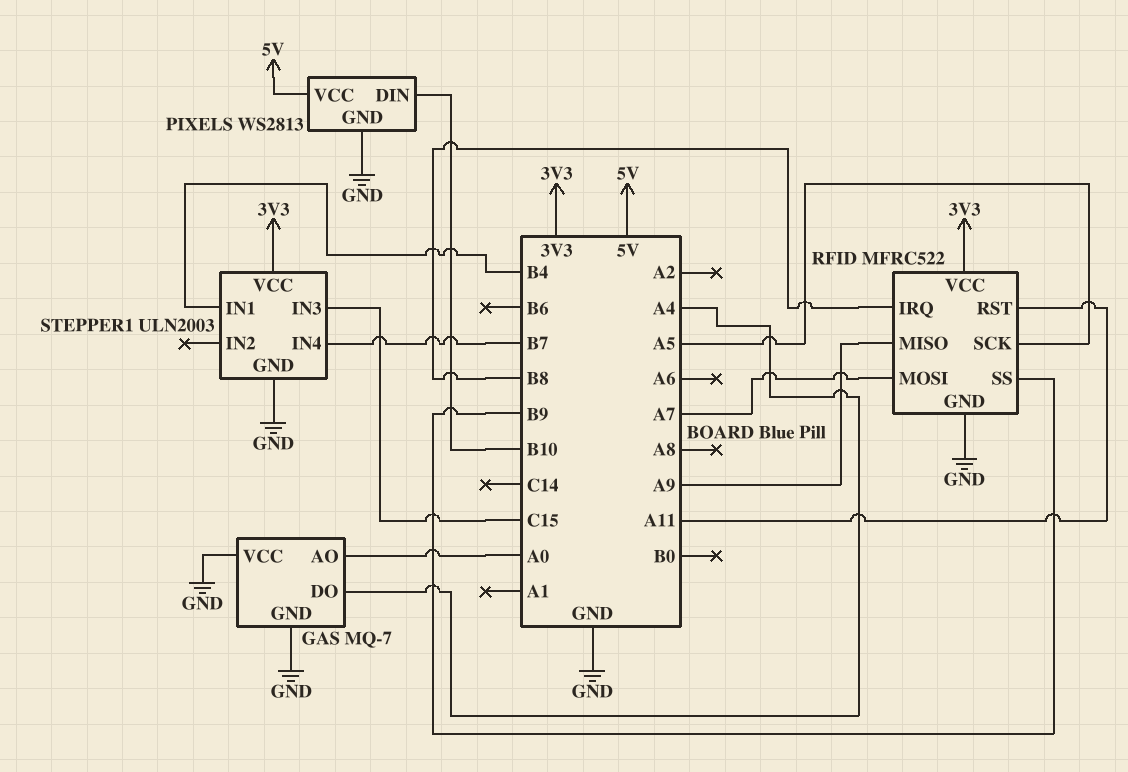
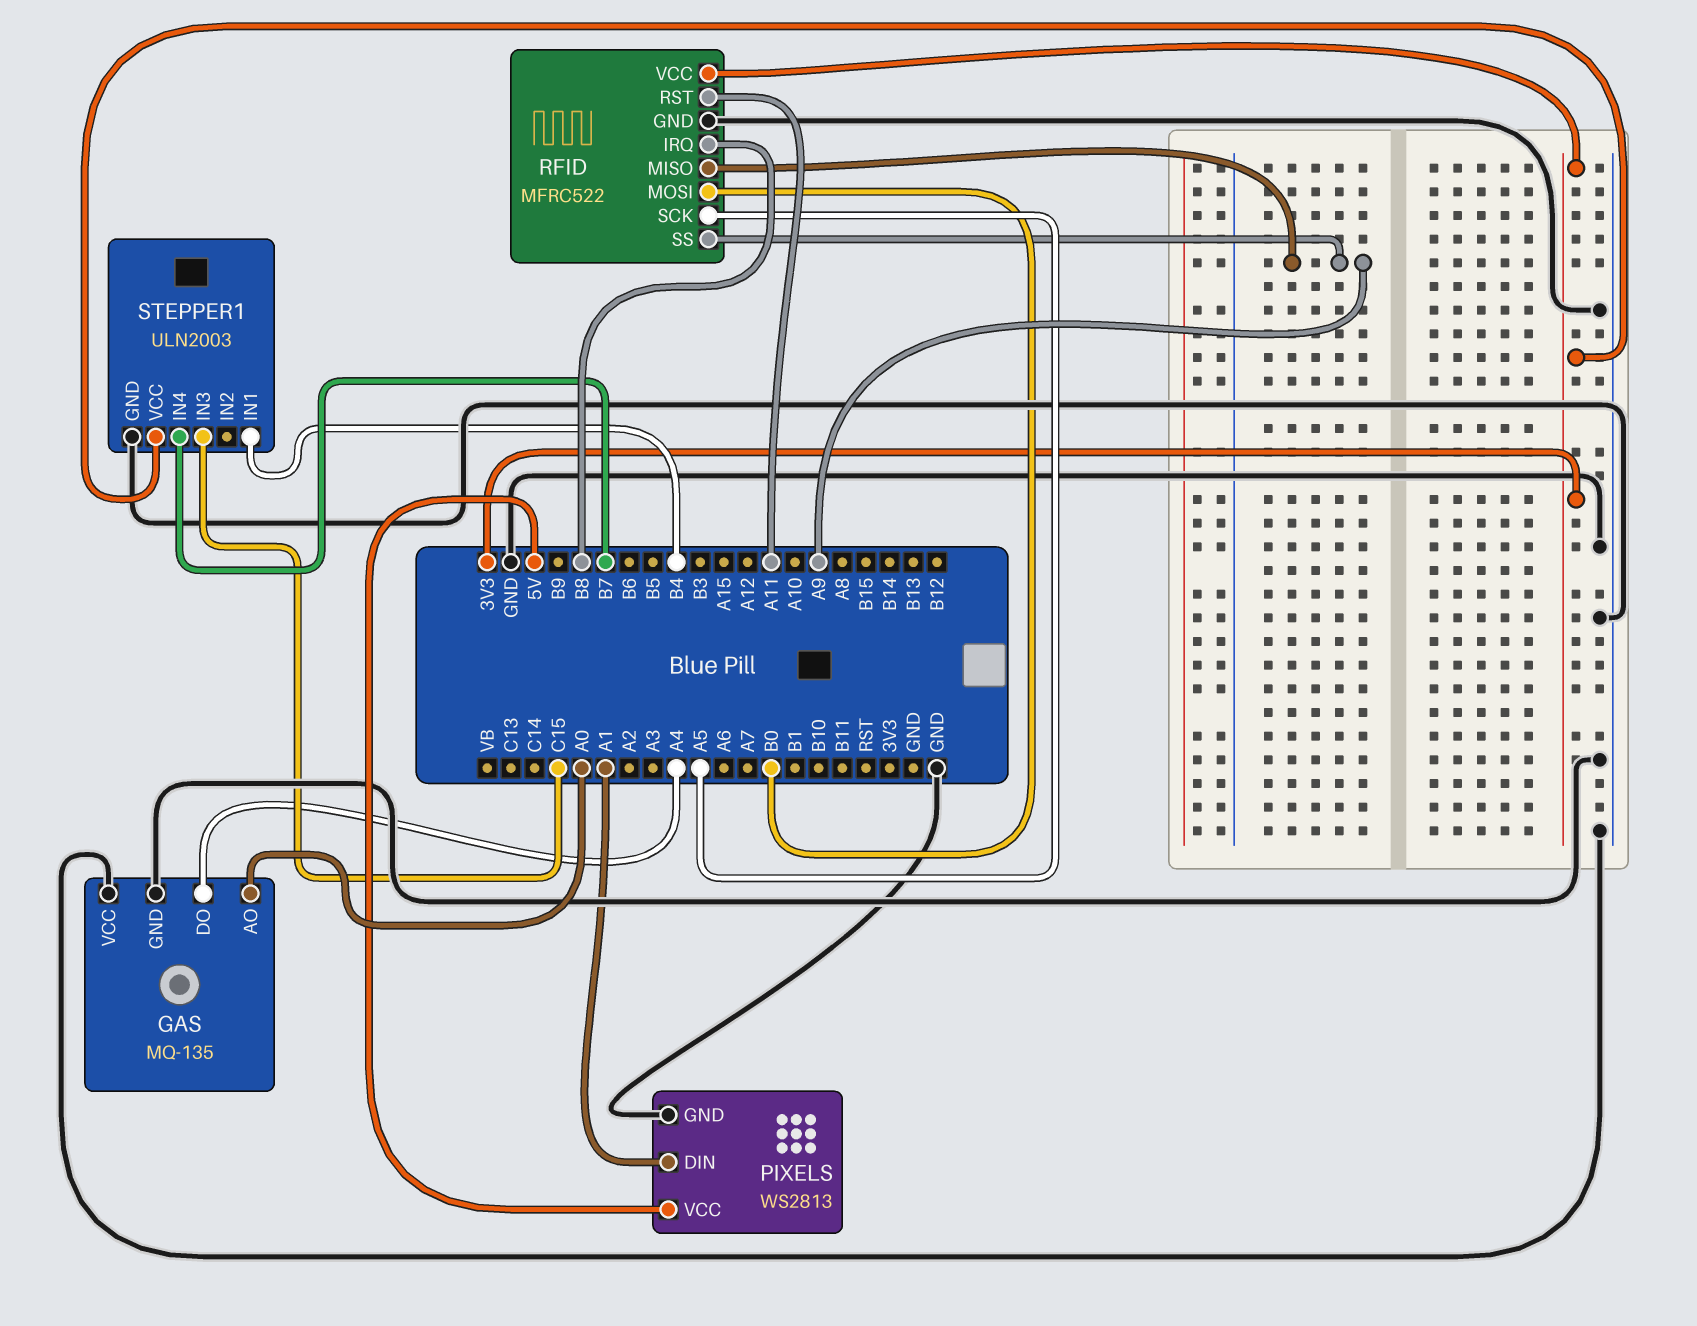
GAS: MQ-7 -> MQ-135
PIXELS pin DIN: B10 -> A1
RFID pin MOSI: A7 -> B0
RFID pin SS: B9 -> A9

